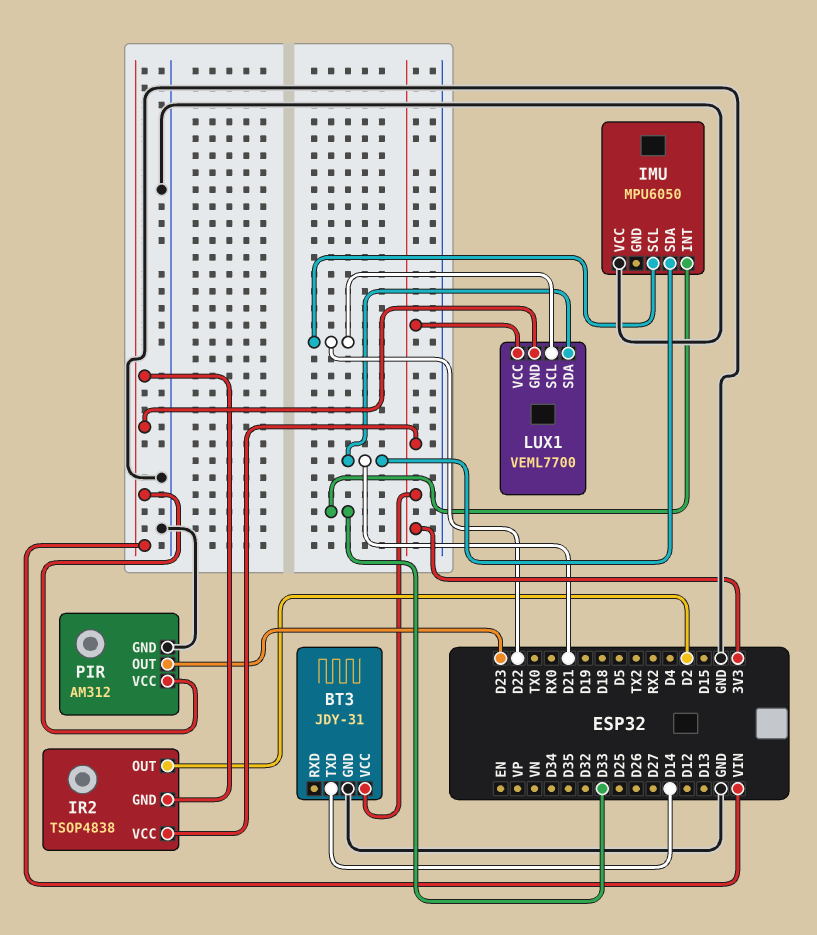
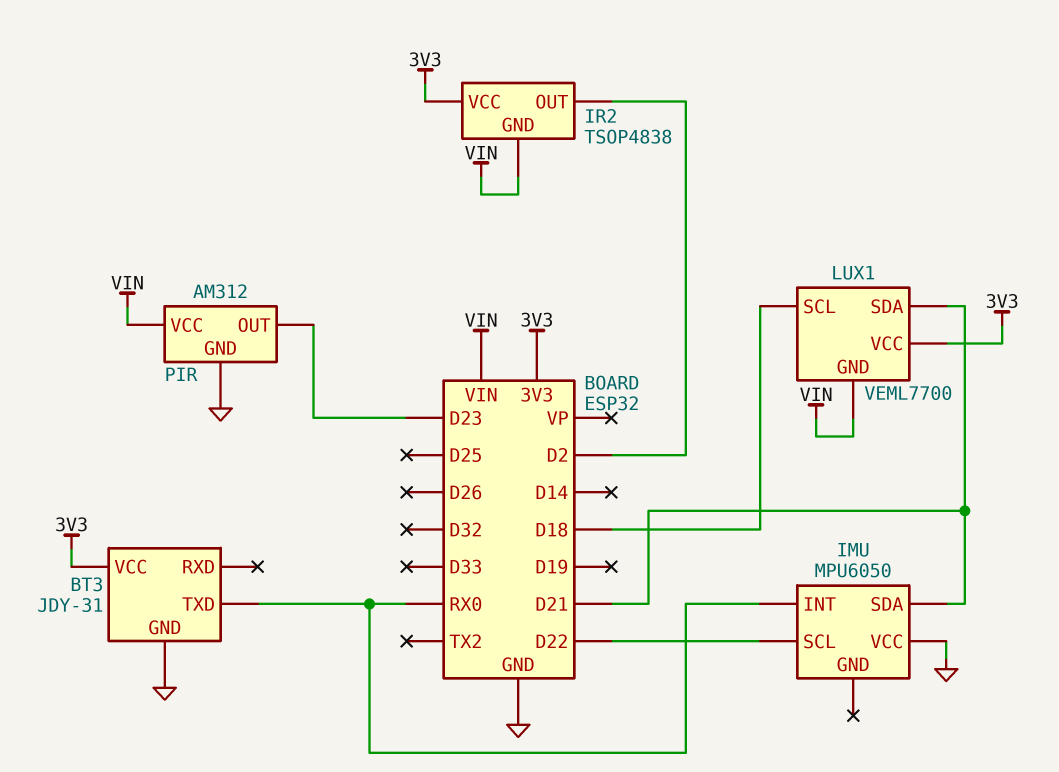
BT3 pin TXD: D14 -> RX0
IMU pin INT: D33 -> RX0
LUX1 pin SCL: D22 -> D18

